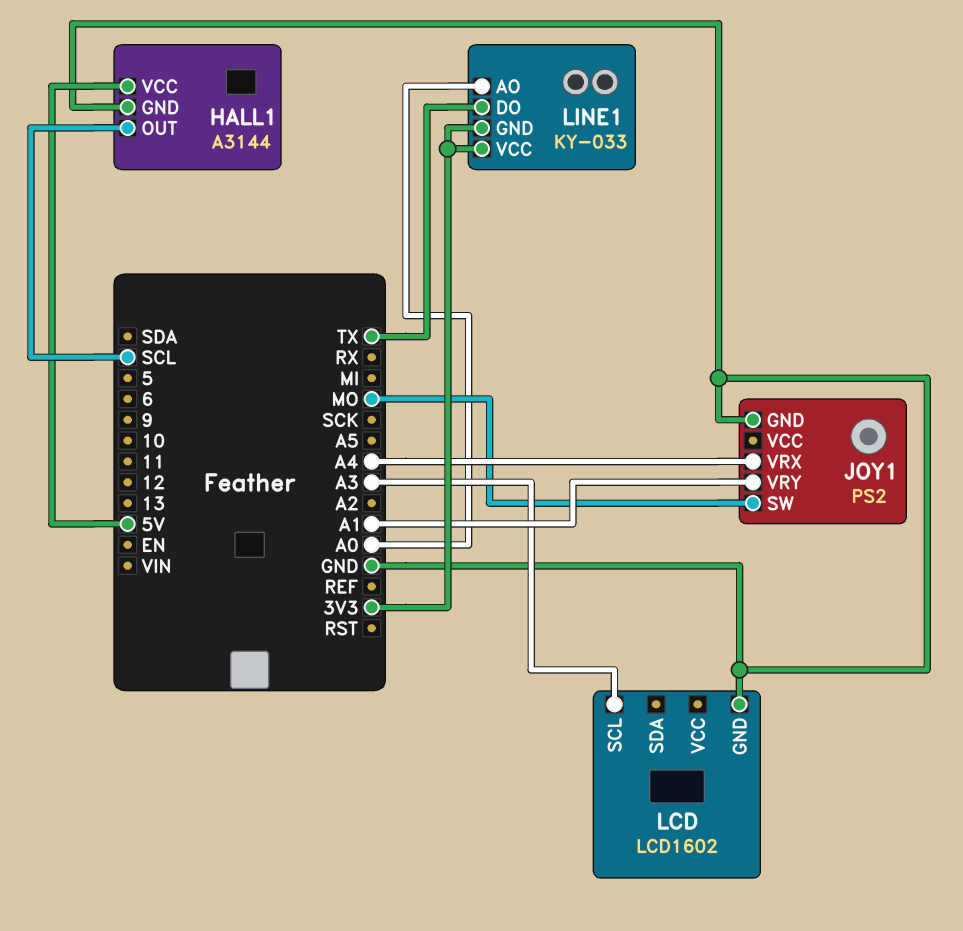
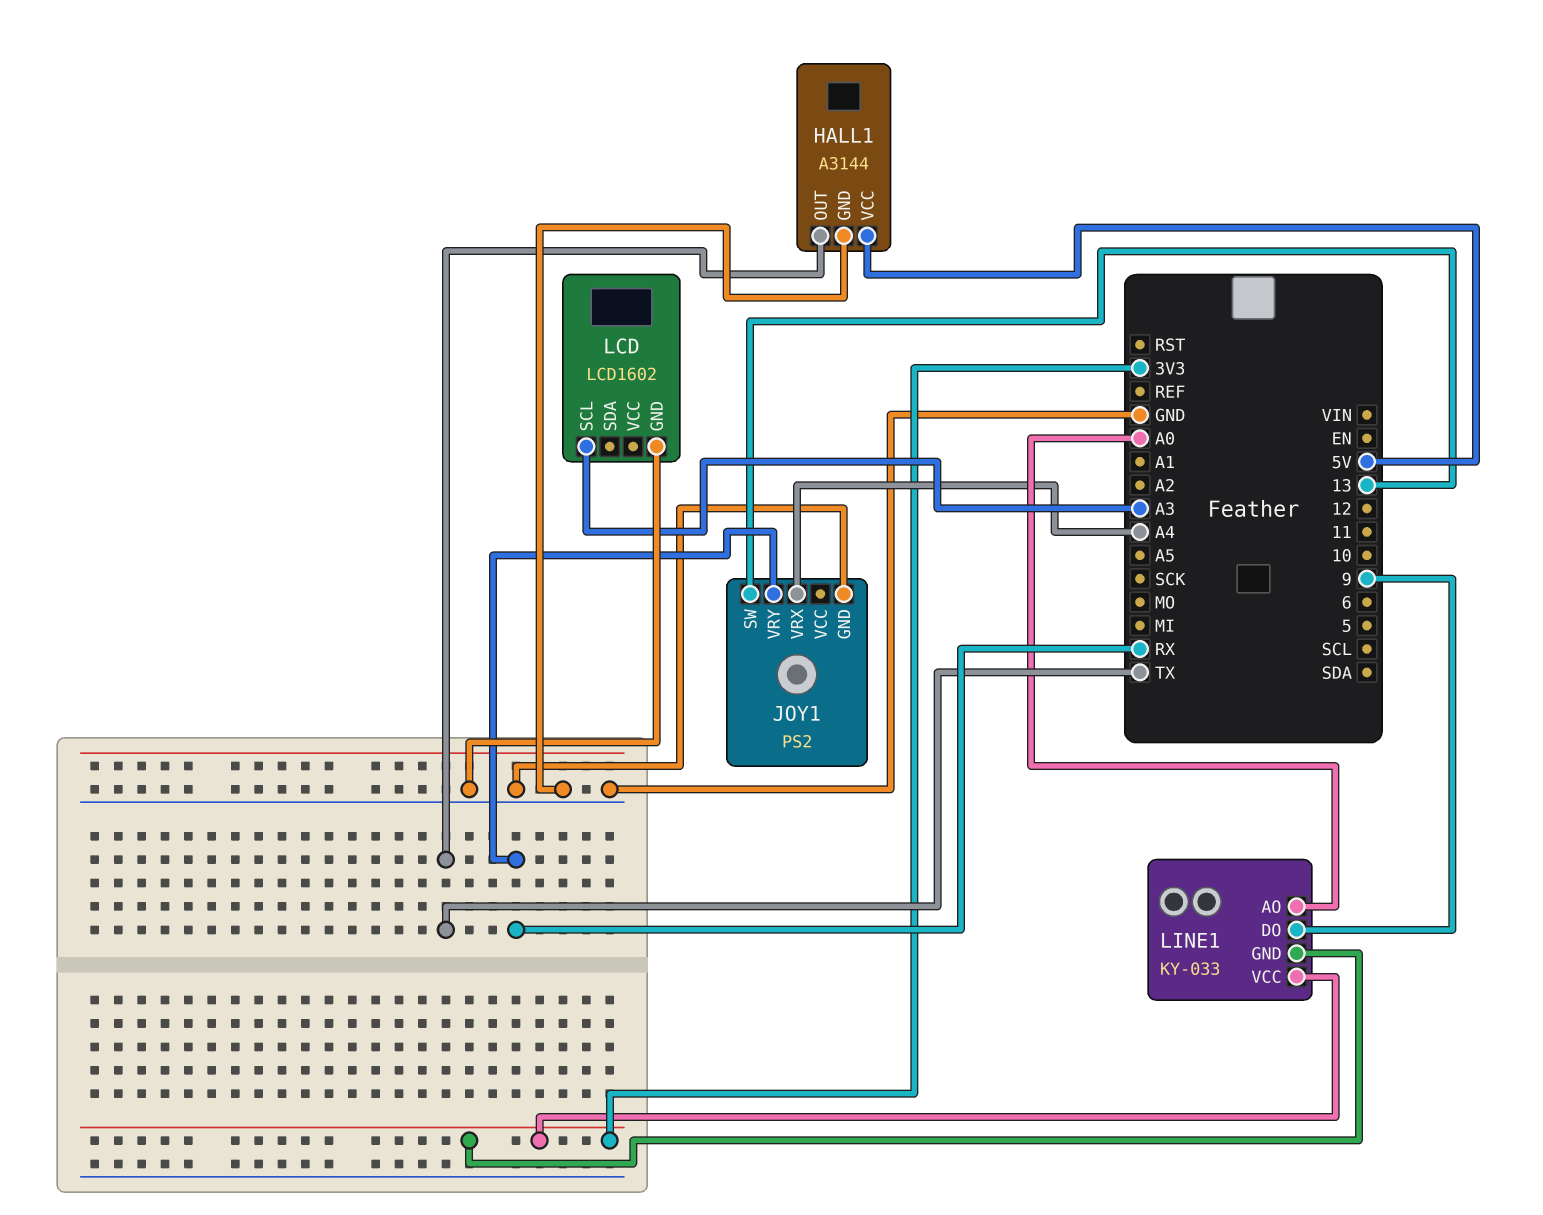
HALL1 pin OUT: SCL -> TX
JOY1 pin SW: MO -> 13
JOY1 pin VRY: A1 -> RX
LINE1 pin DO: TX -> 9

